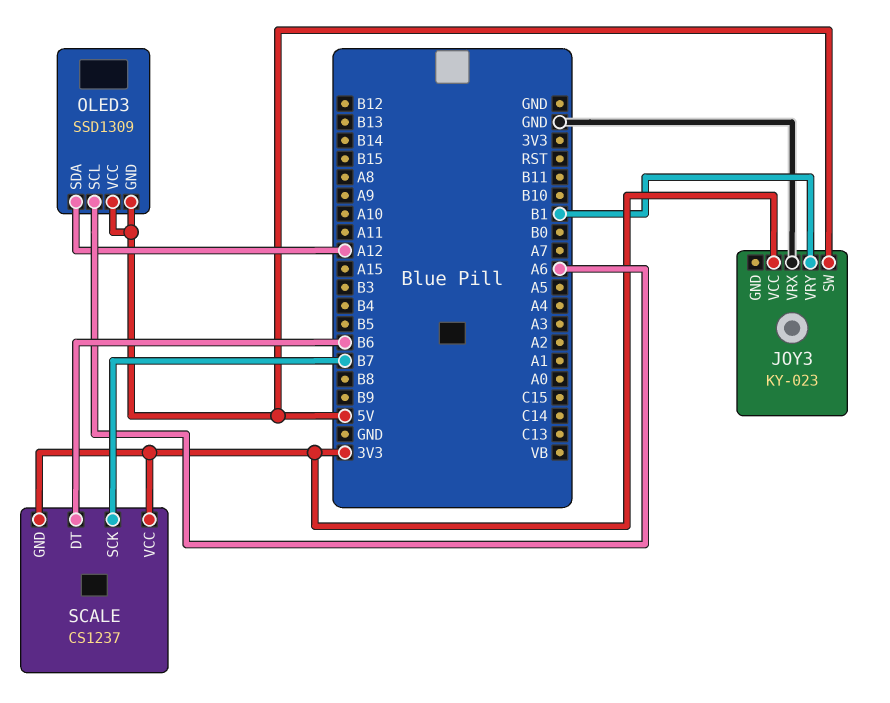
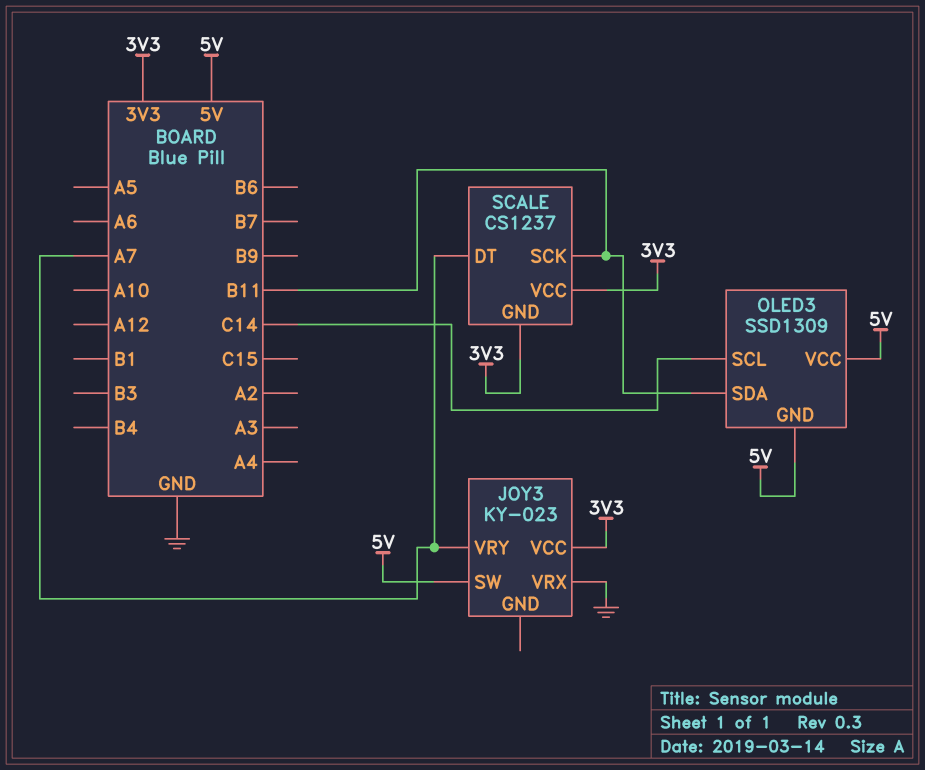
JOY3 pin VRY: B1 -> A7
OLED3 pin SCL: A6 -> C14
OLED3 pin SDA: A12 -> B11
SCALE pin DT: B6 -> A7
SCALE pin SCK: B7 -> B11

